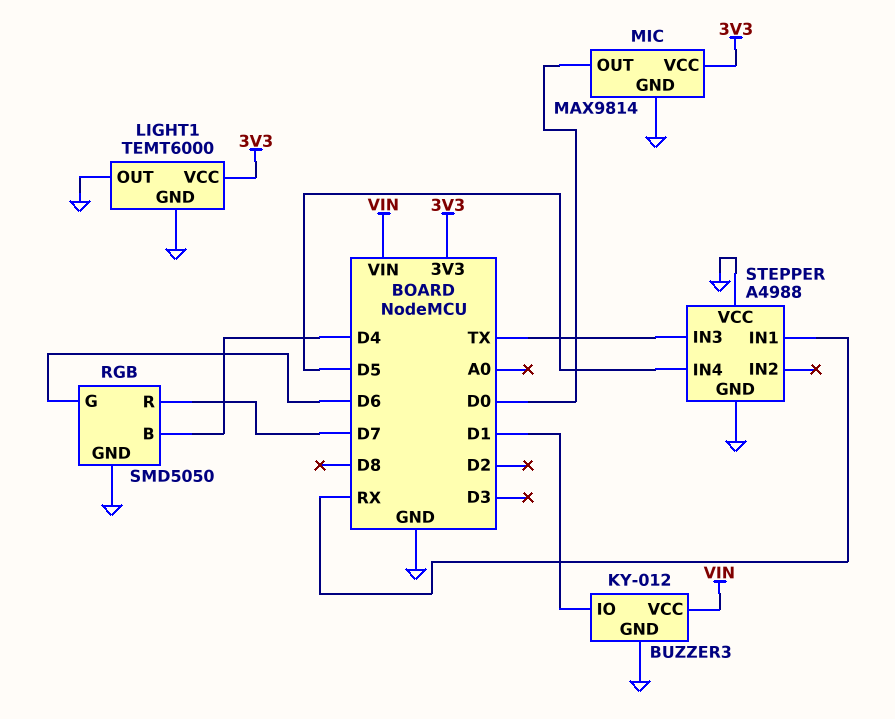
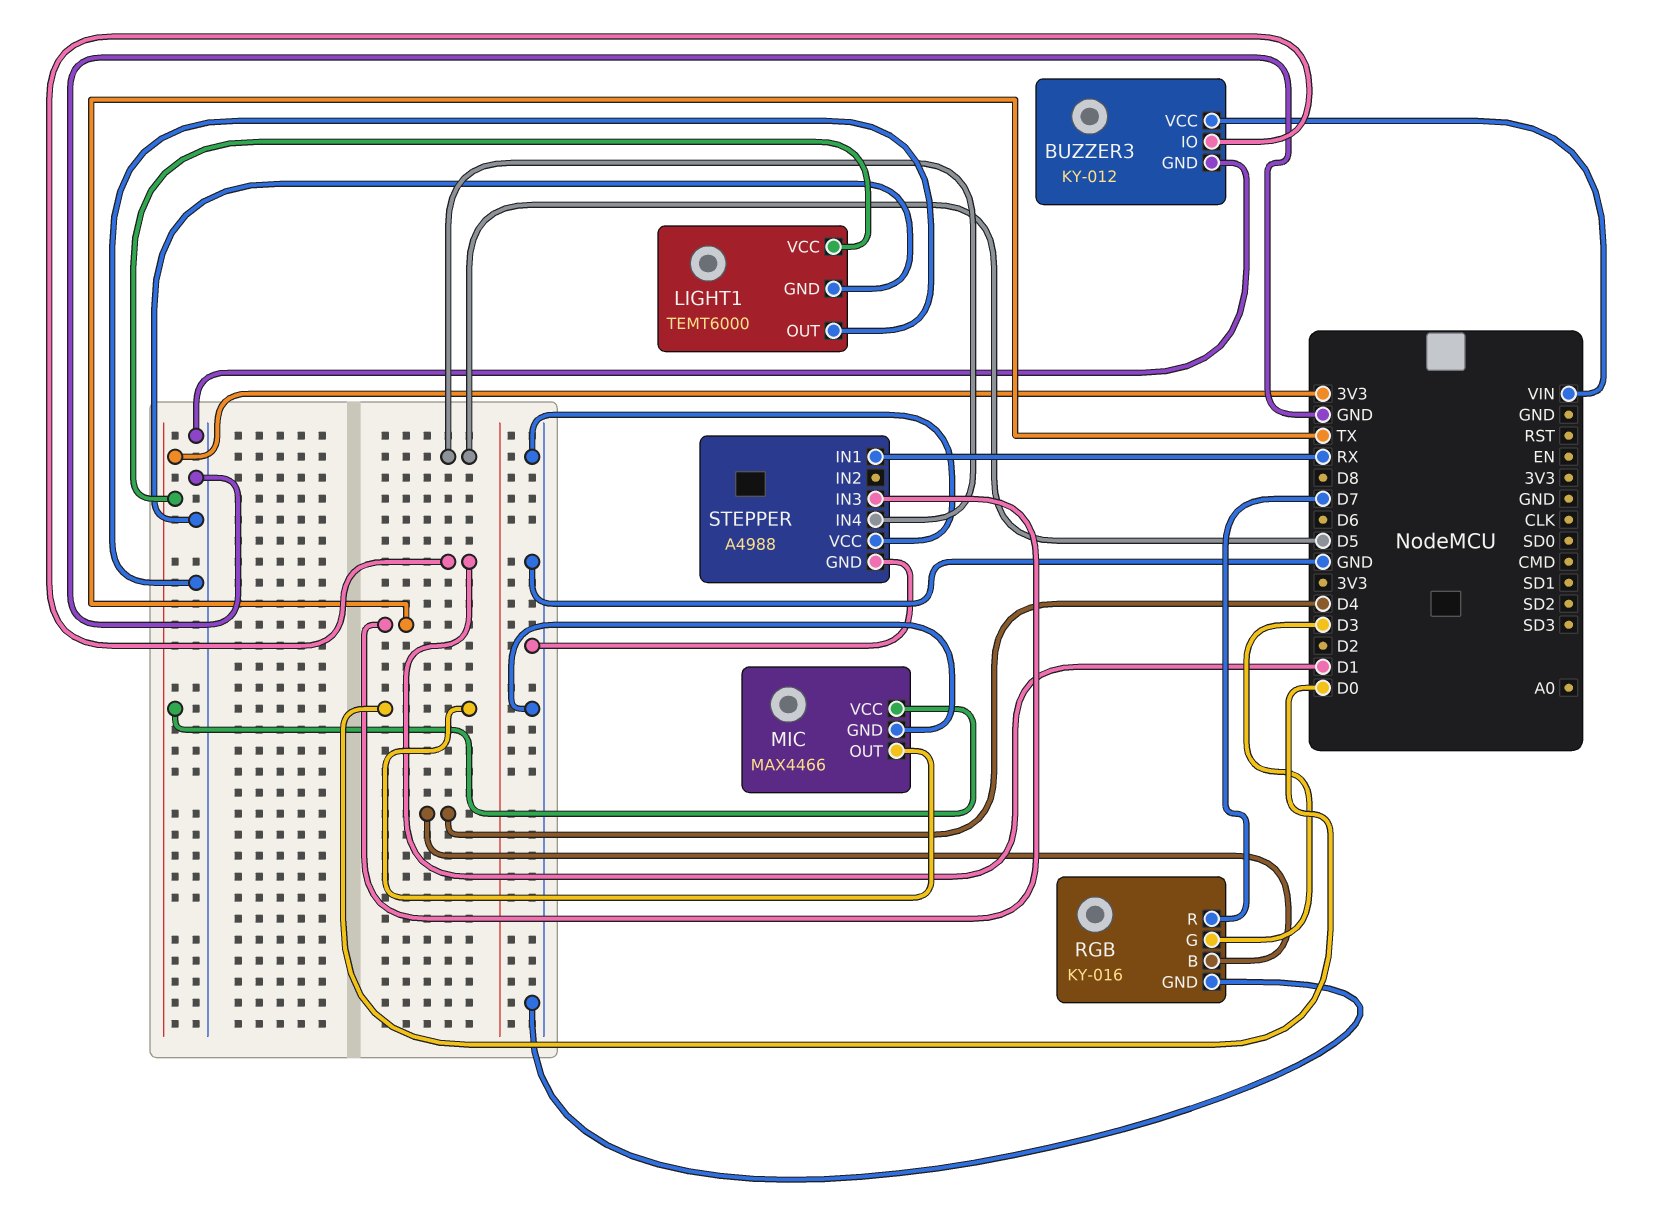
MIC: MAX9814 -> MAX4466
RGB: SMD5050 -> KY-016
RGB pin G: D6 -> D3

